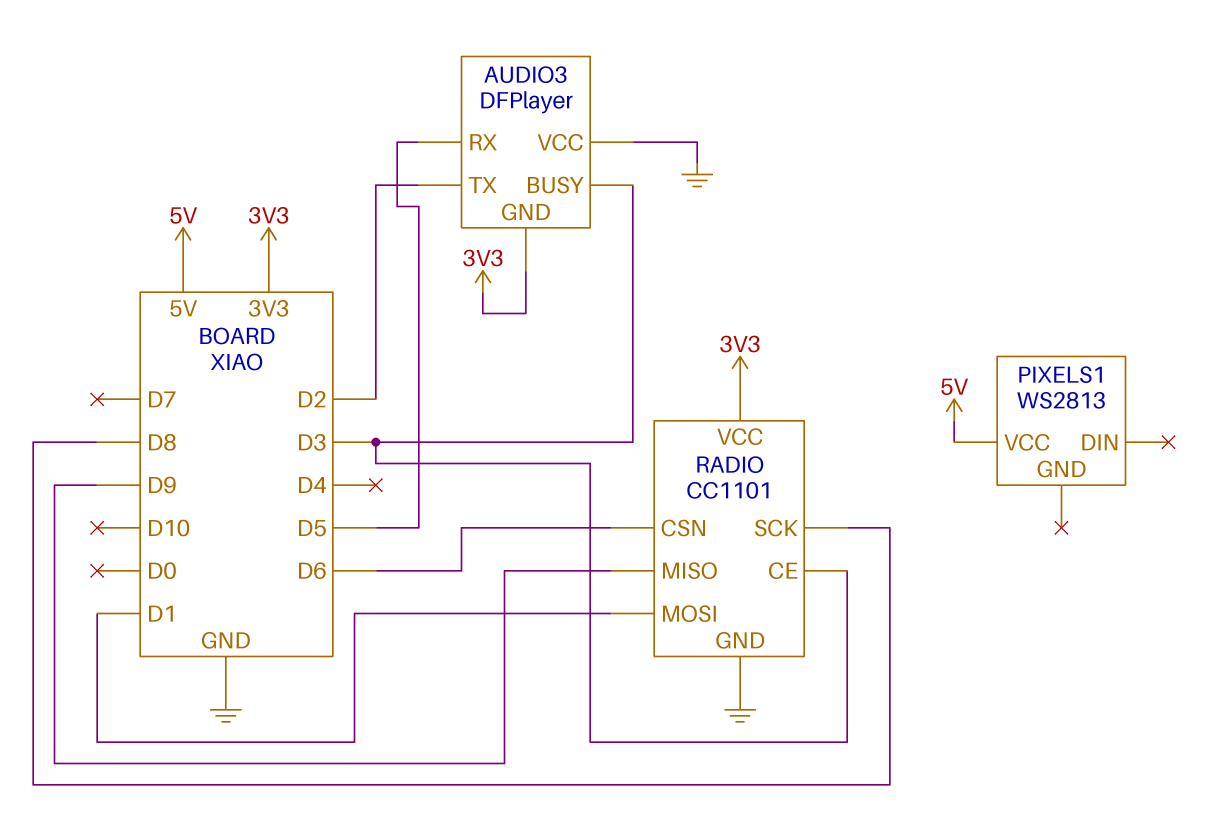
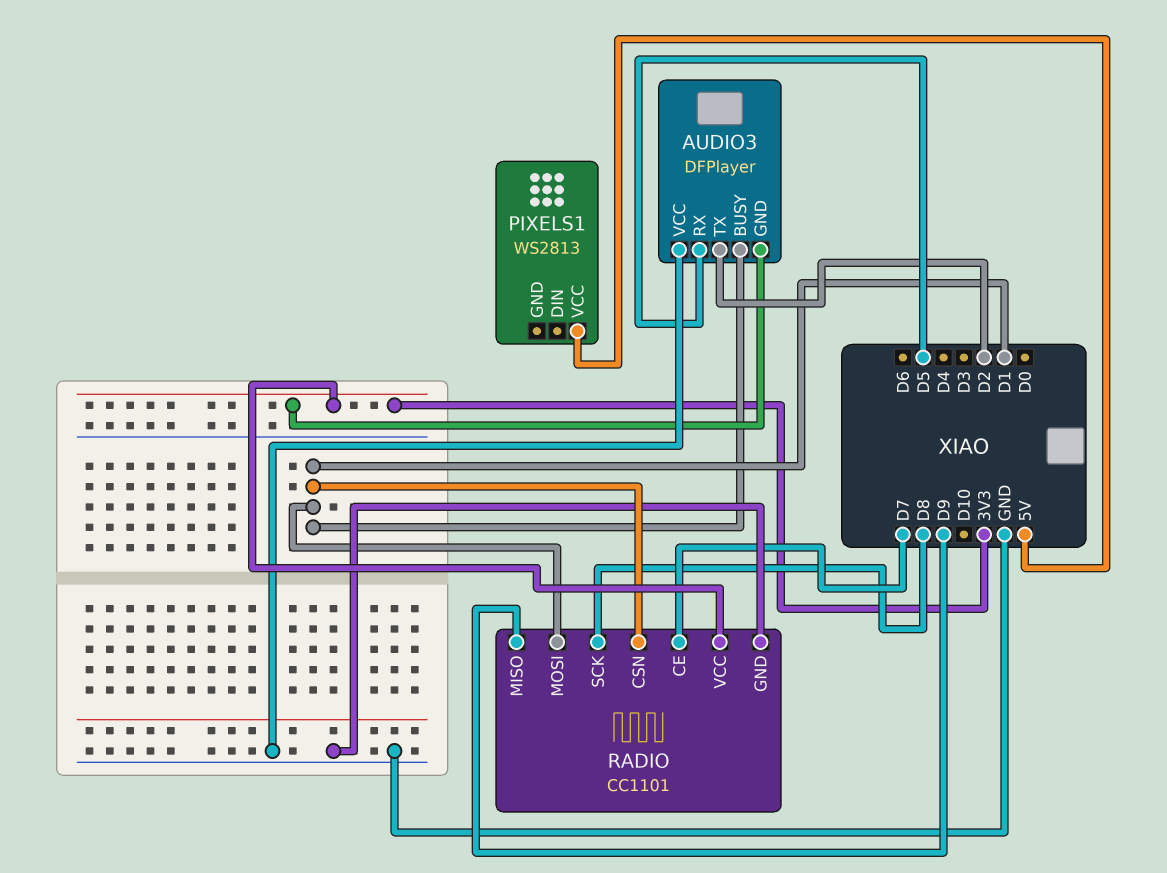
AUDIO3 pin BUSY: D3 -> D1
RADIO pin CE: D3 -> D7
RADIO pin CSN: D6 -> D1

